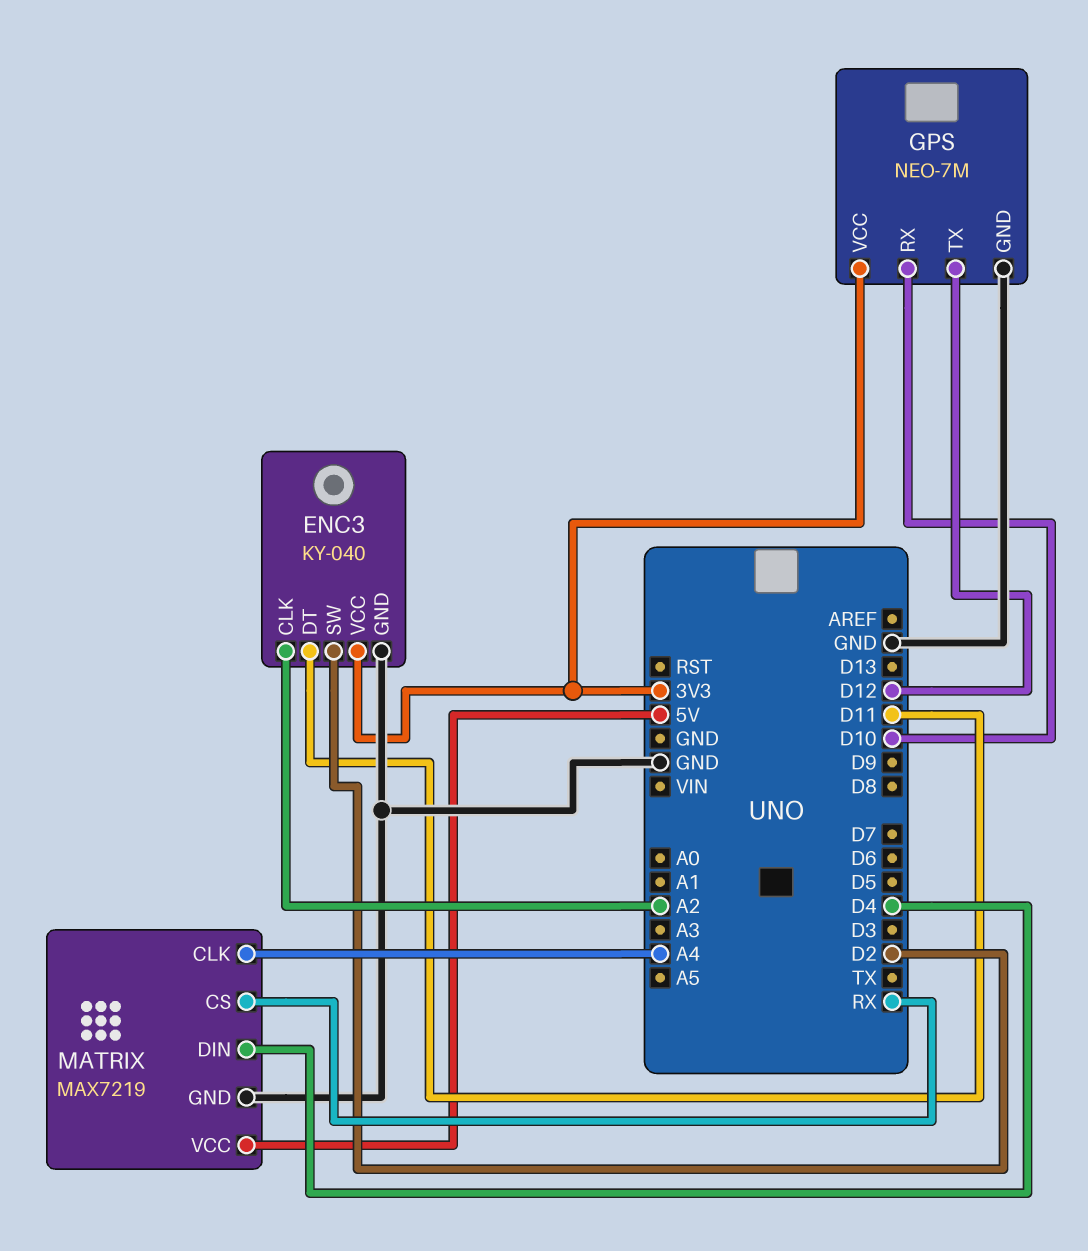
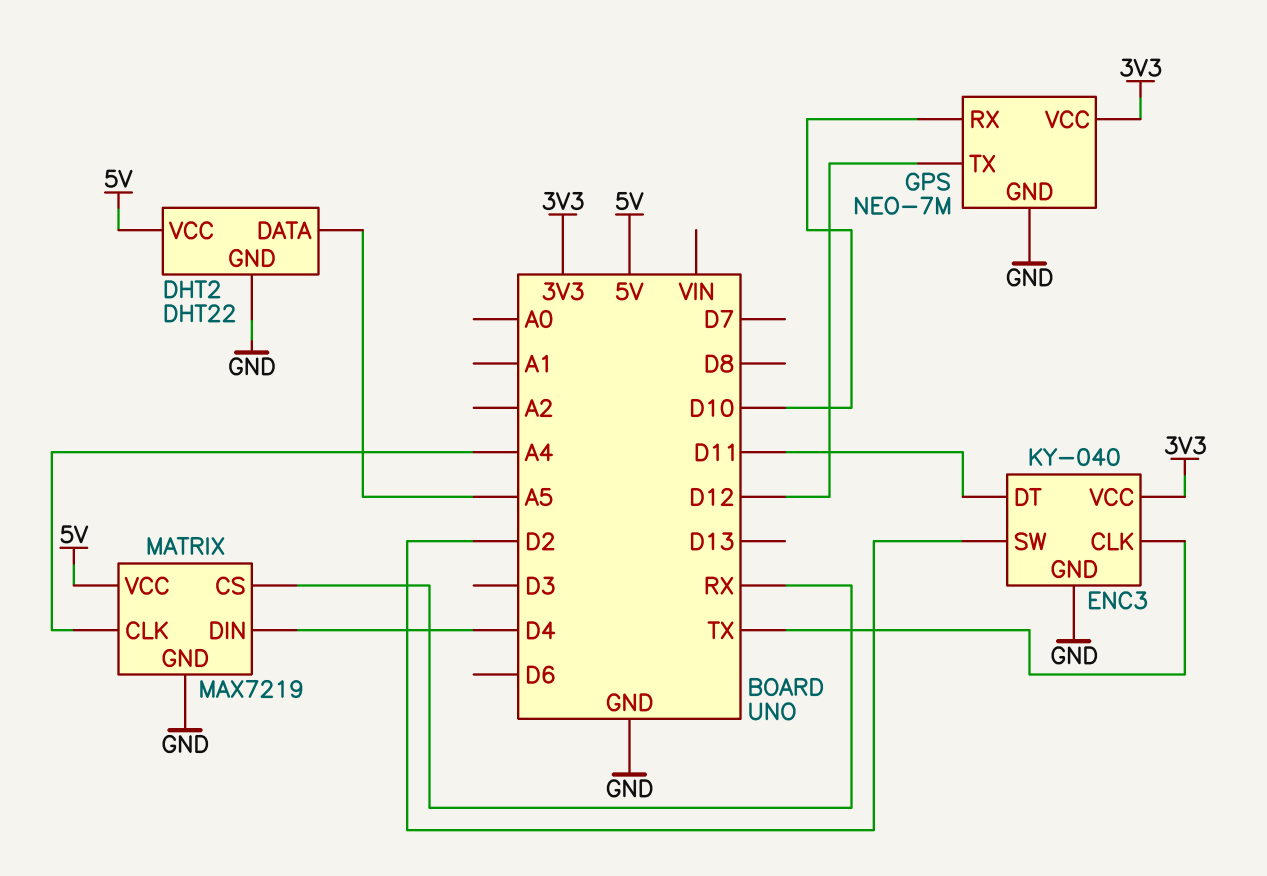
DHT2: none -> DHT22
DHT2 pin DATA: none -> A5
DHT2 pin GND: none -> GND
DHT2 pin VCC: none -> 5V
ENC3 pin CLK: A2 -> TX

